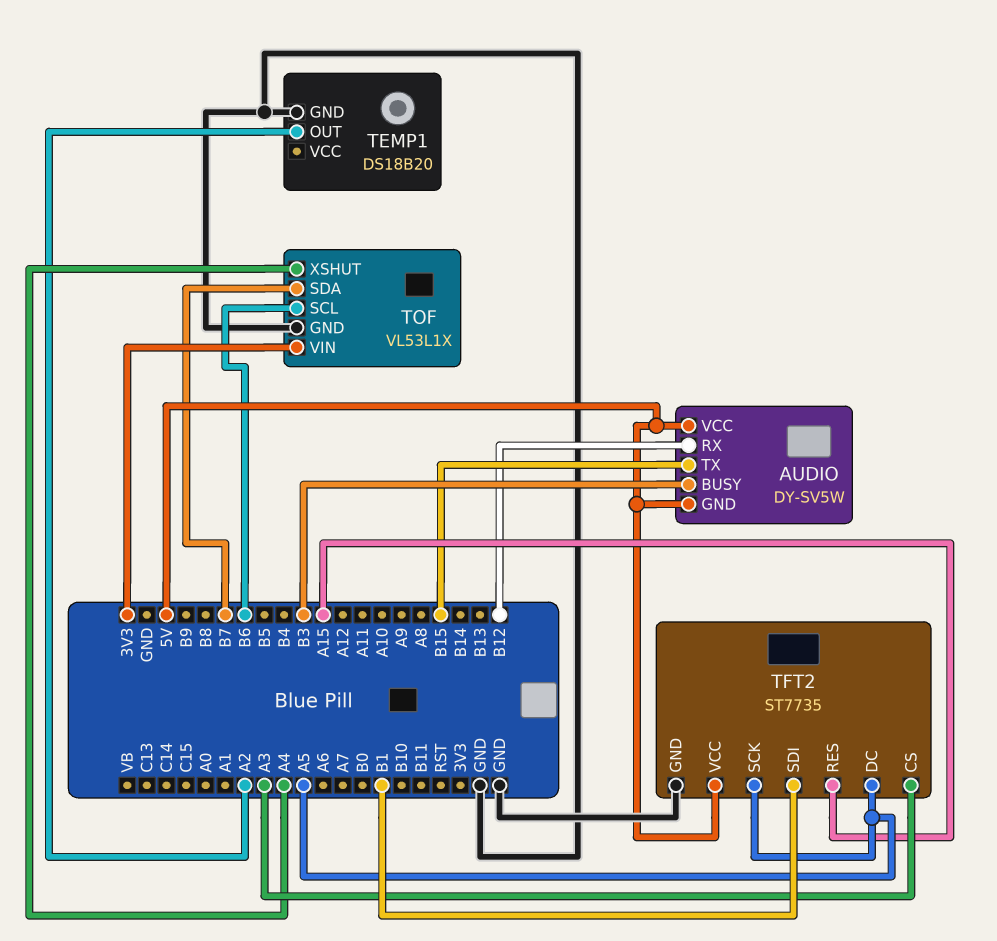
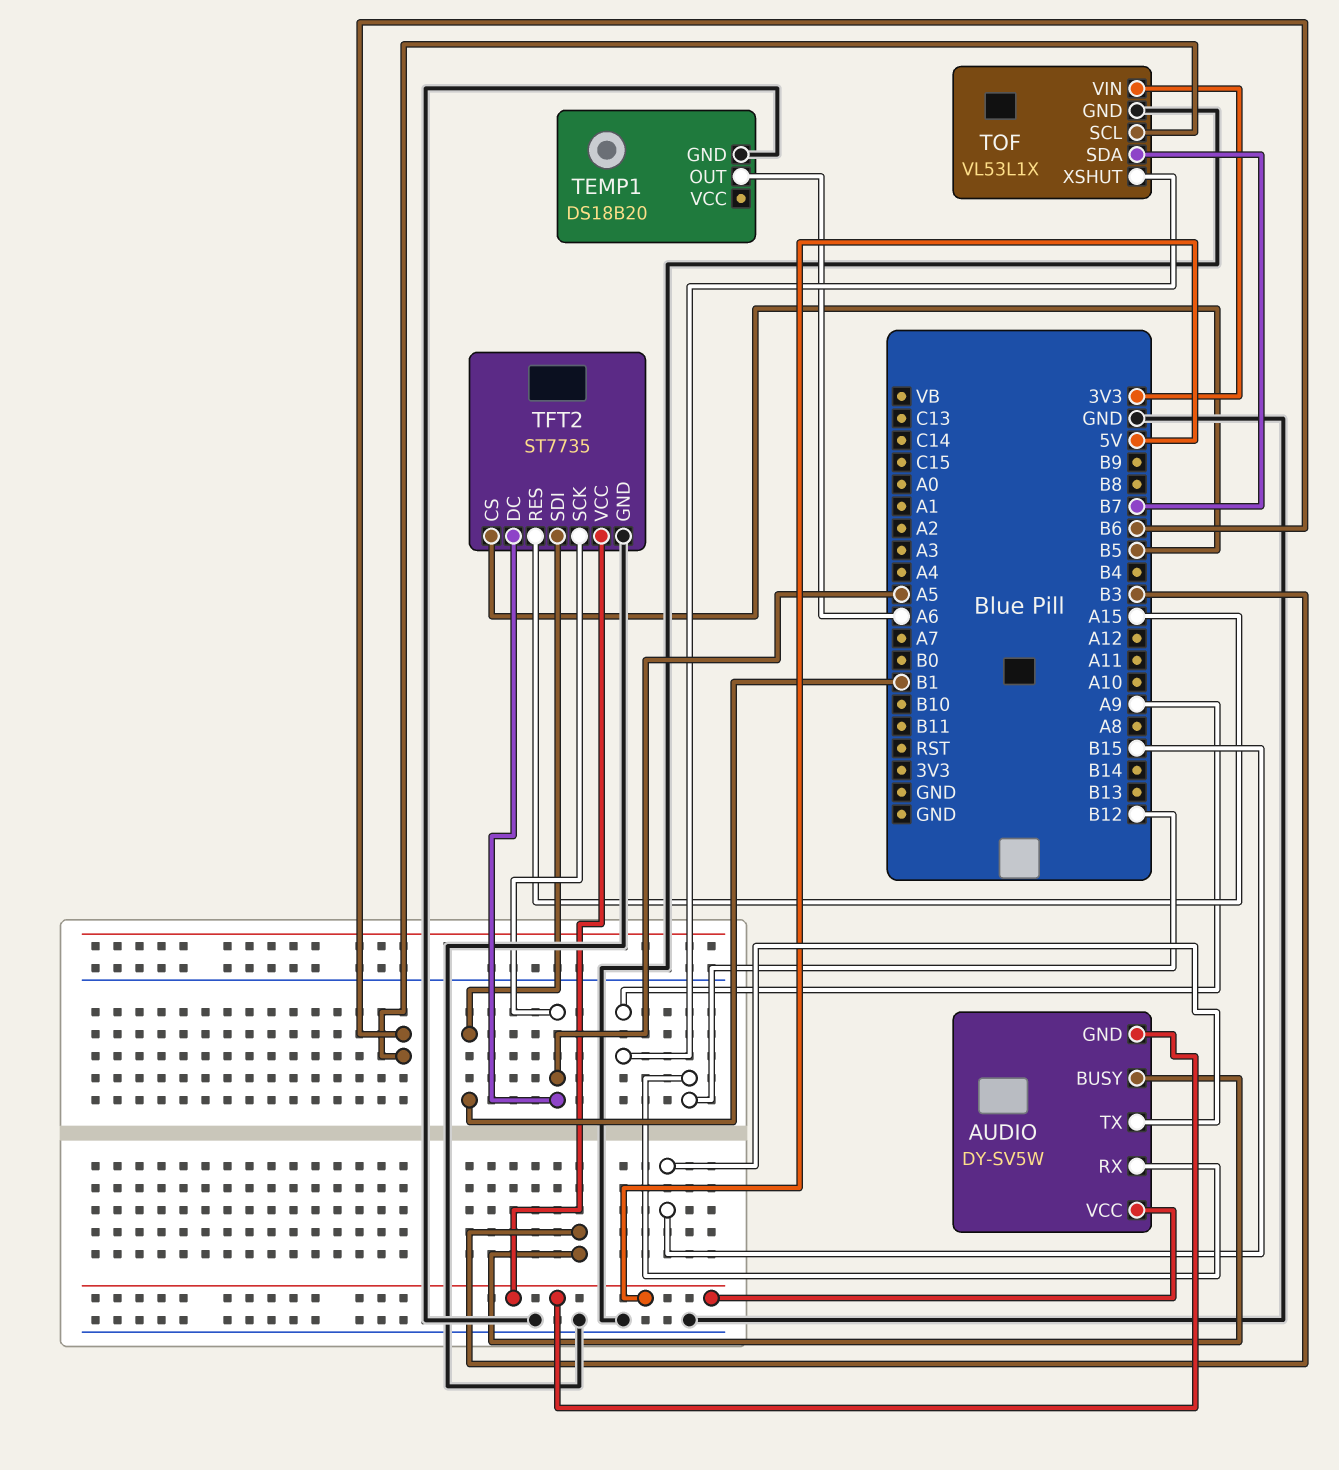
TEMP1 pin OUT: A2 -> A6
TFT2 pin CS: A3 -> B5
TOF pin XSHUT: A4 -> A9

